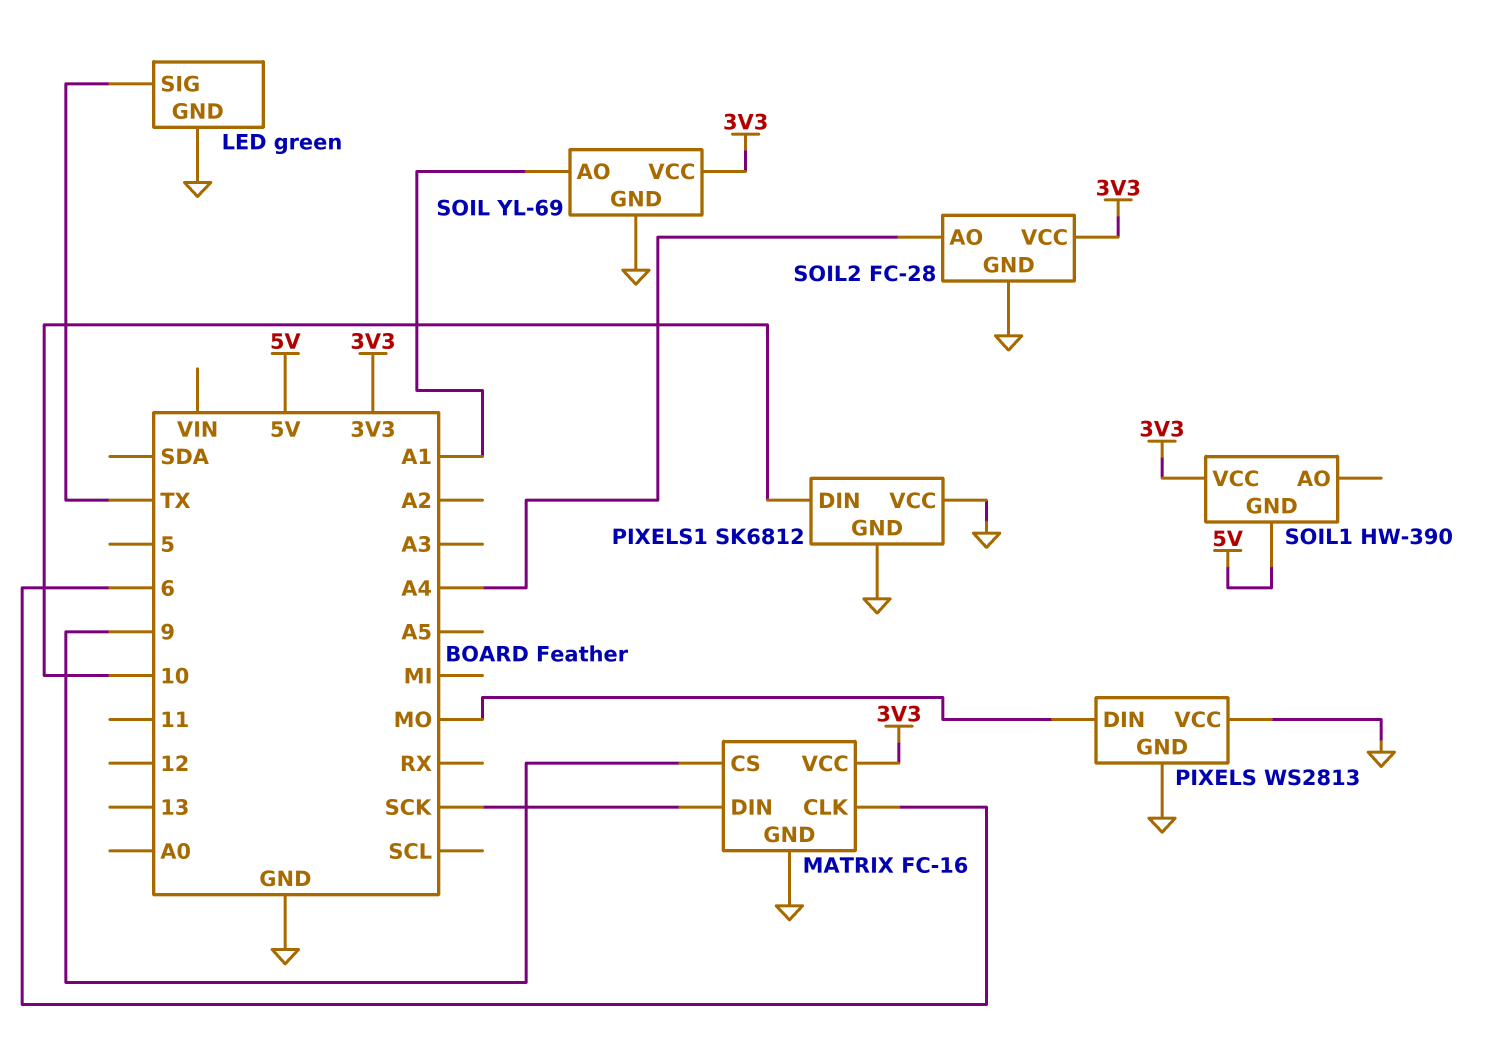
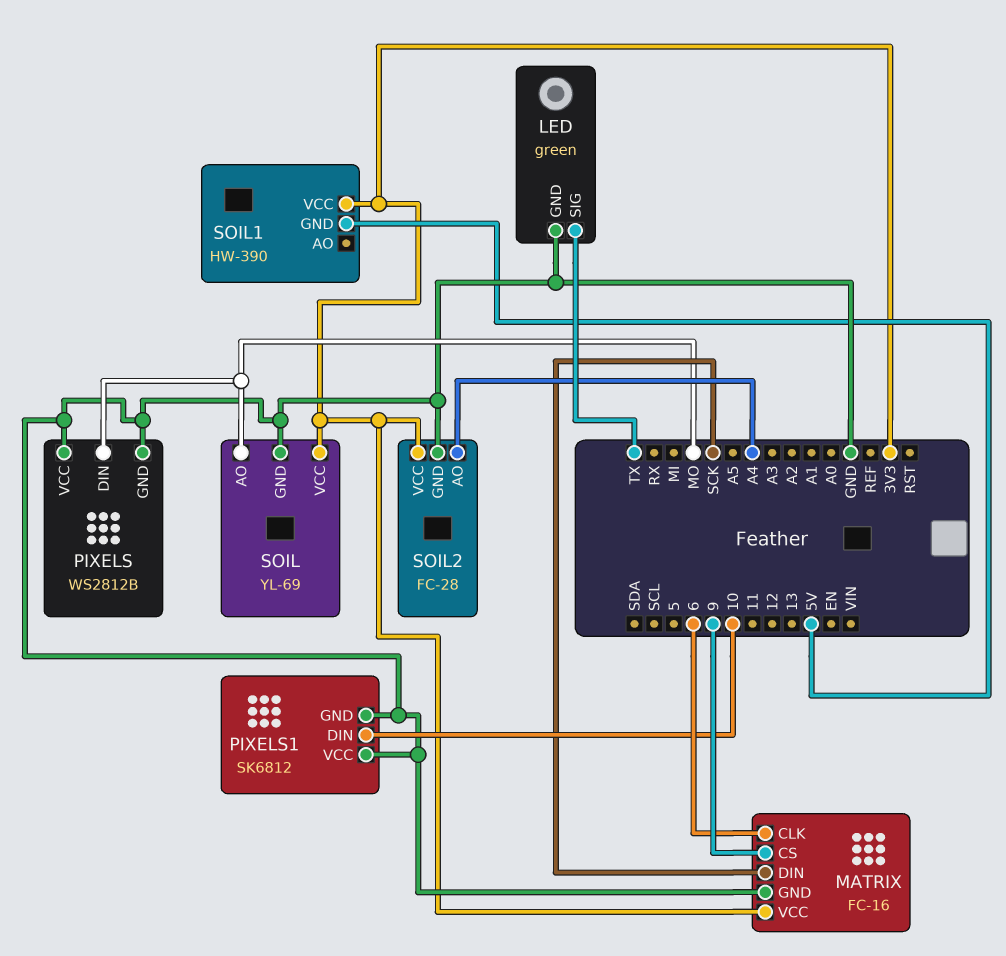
PIXELS: WS2813 -> WS2812B
SOIL pin AO: A1 -> MO

